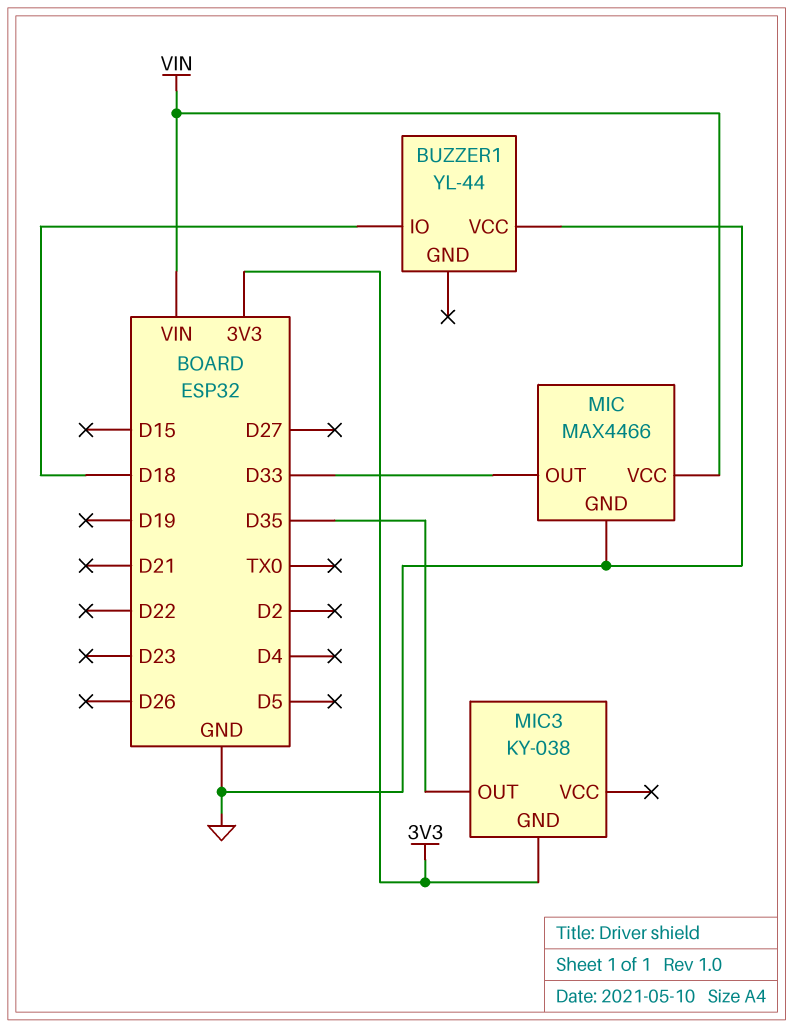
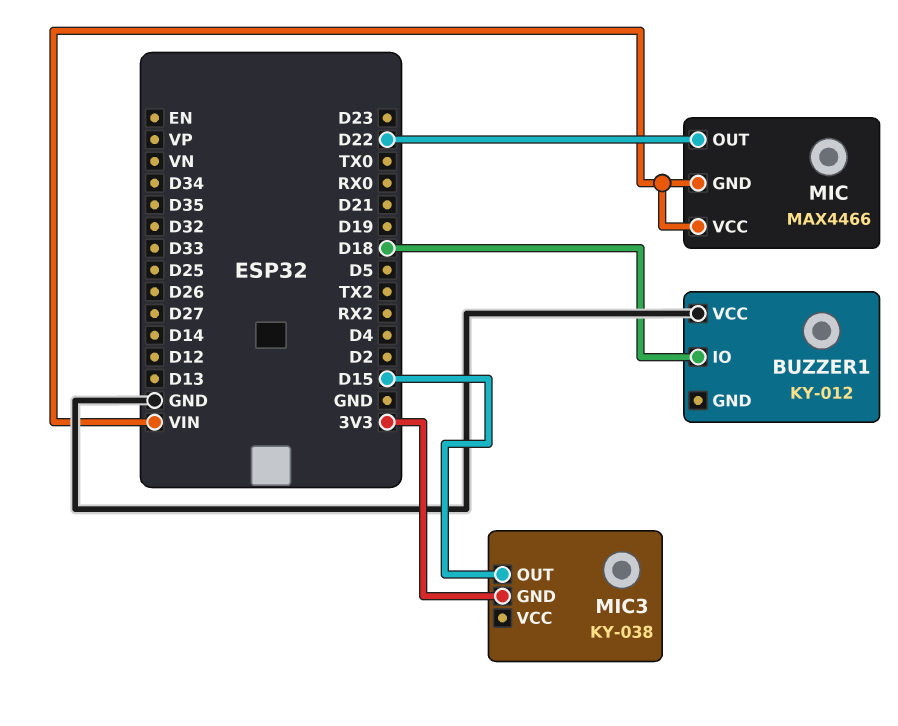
BUZZER1: YL-44 -> KY-012
MIC pin GND: GND -> VIN
MIC pin OUT: D33 -> D22
MIC3 pin OUT: D35 -> D15

